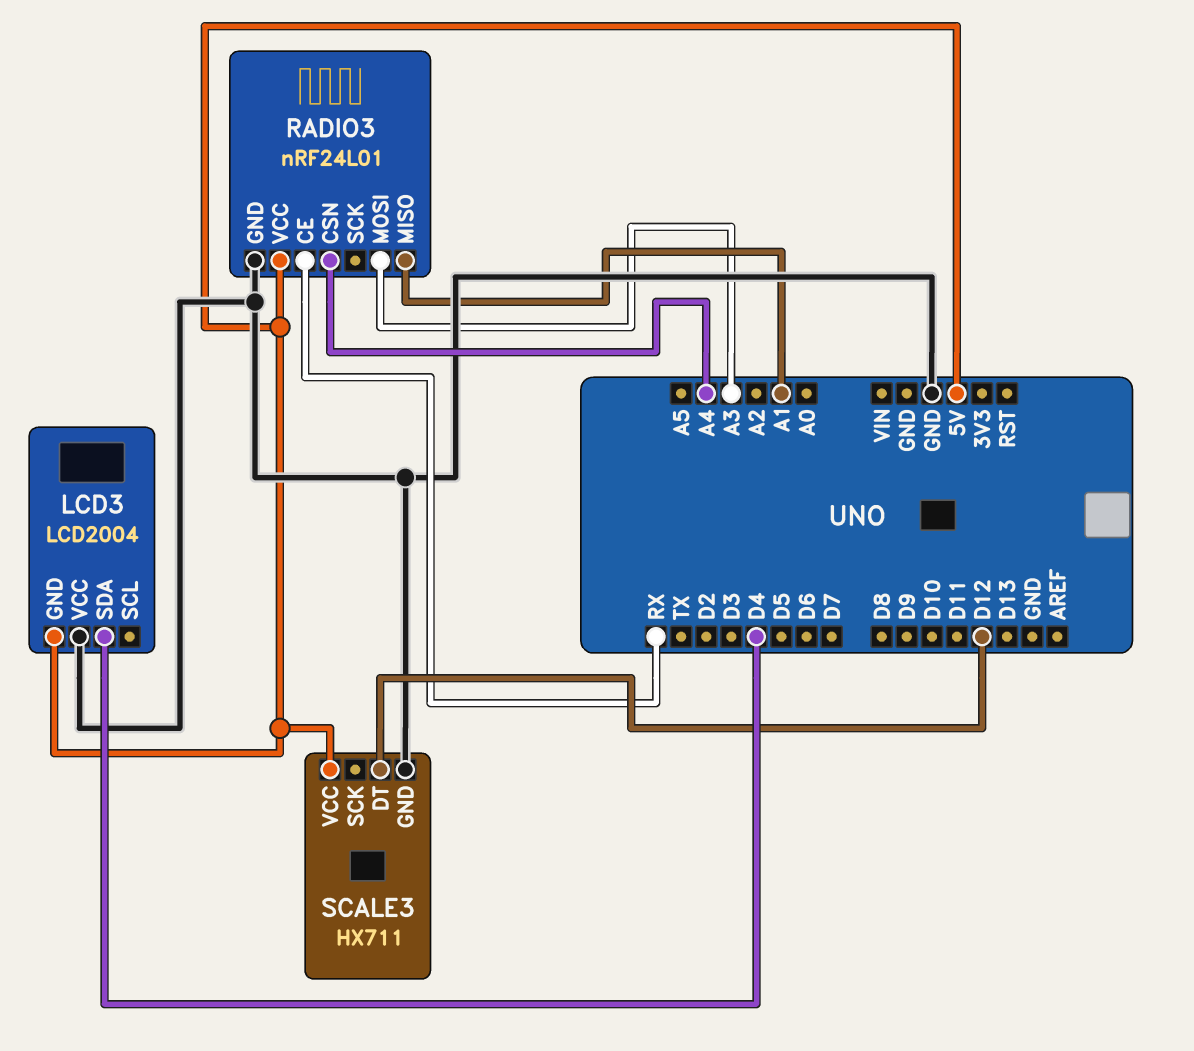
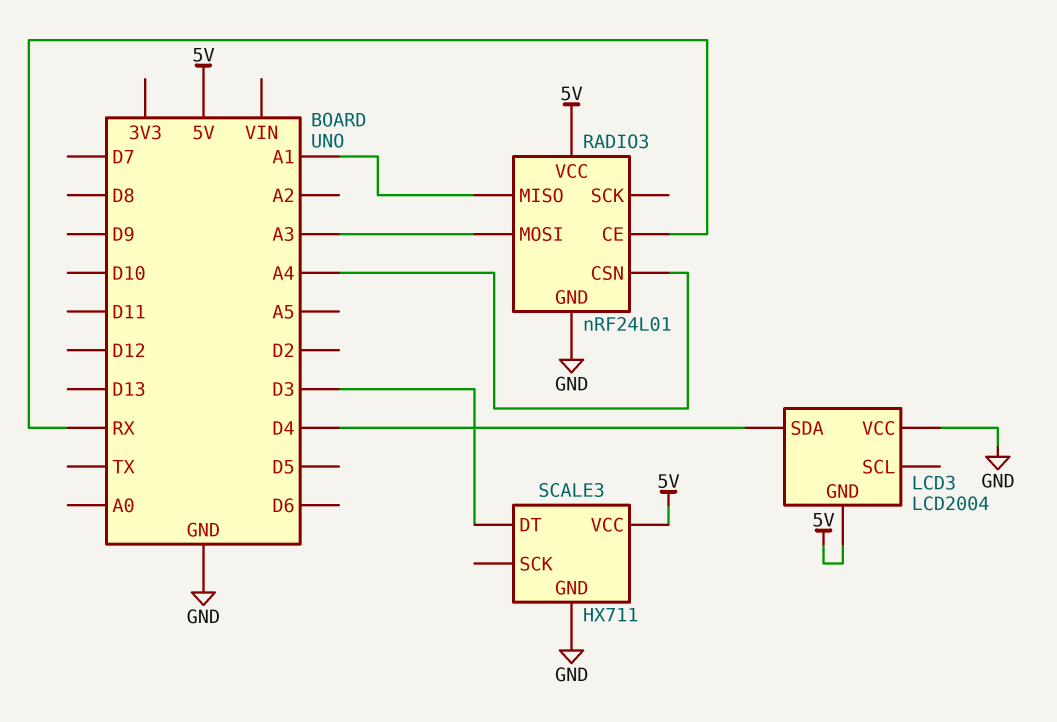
SCALE3 pin DT: D12 -> D3

